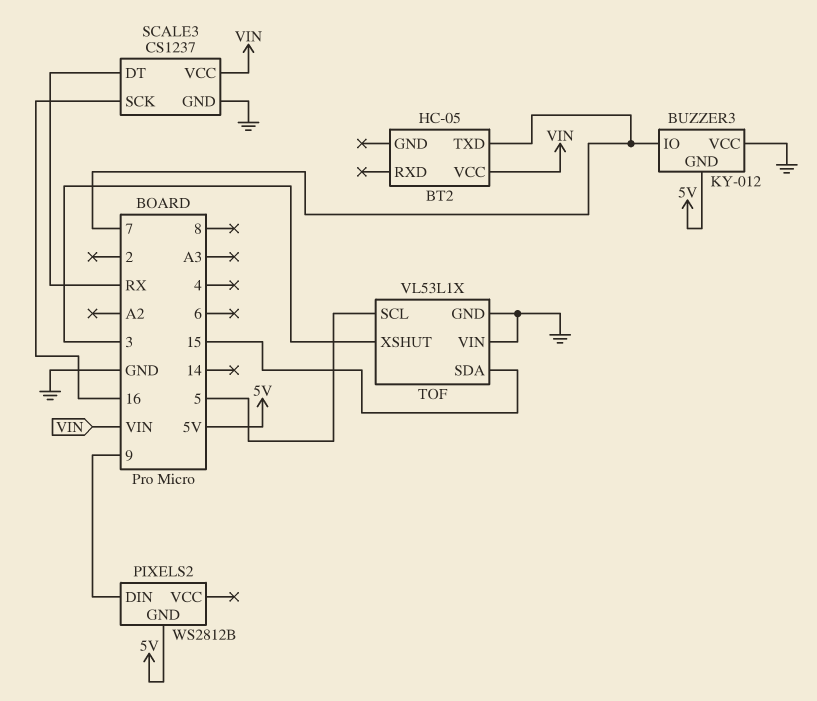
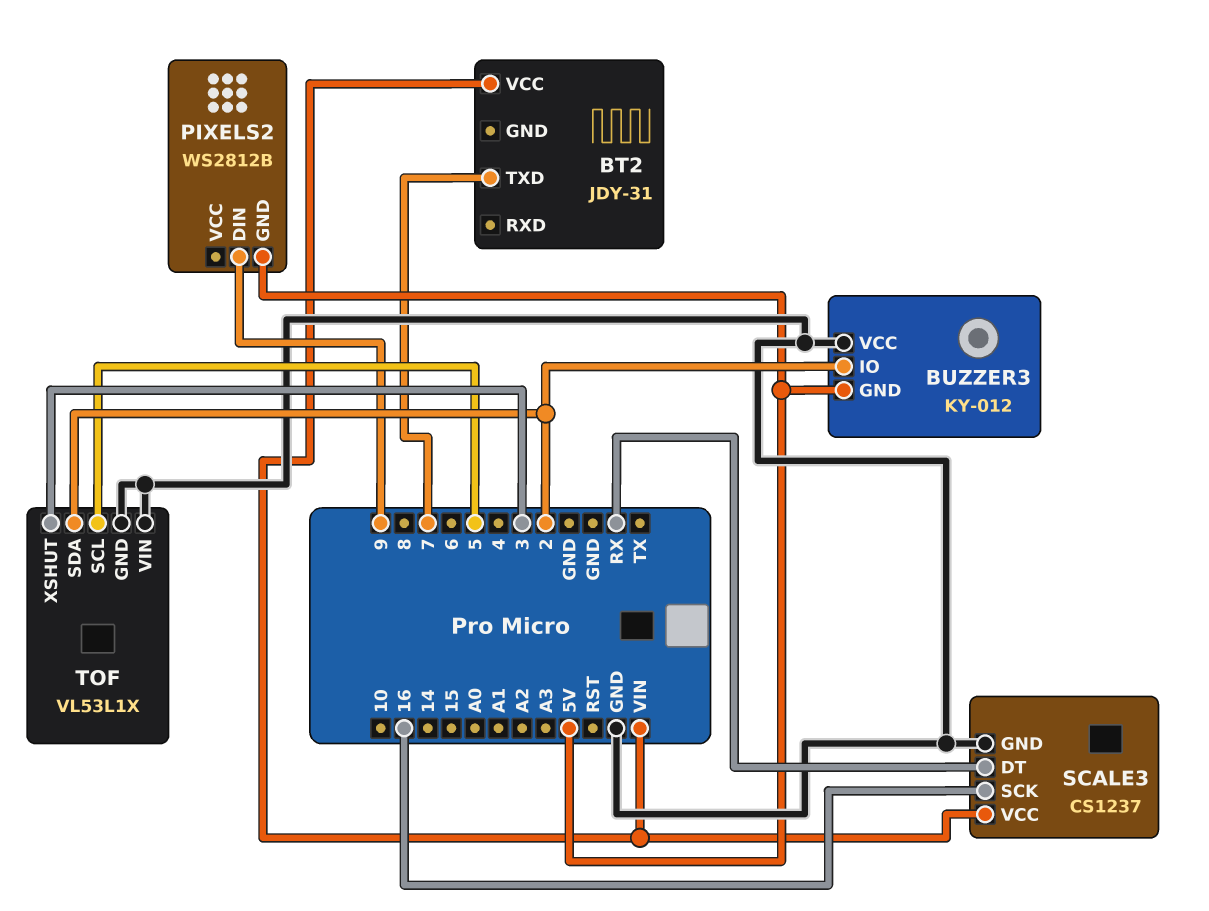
BT2: HC-05 -> JDY-31
BUZZER3 pin IO: 7 -> 2
TOF pin SDA: 15 -> 2

